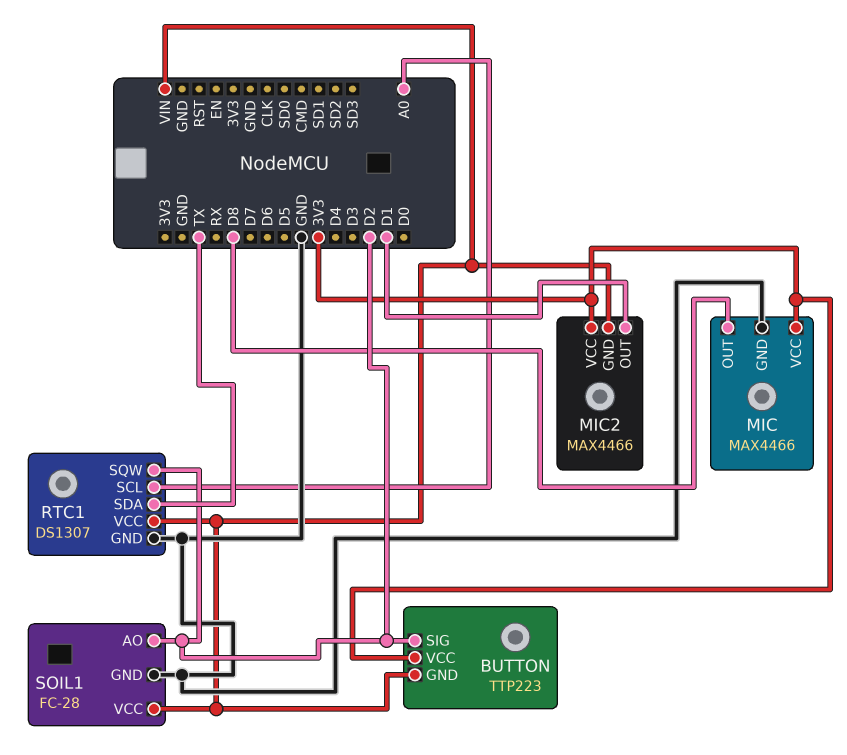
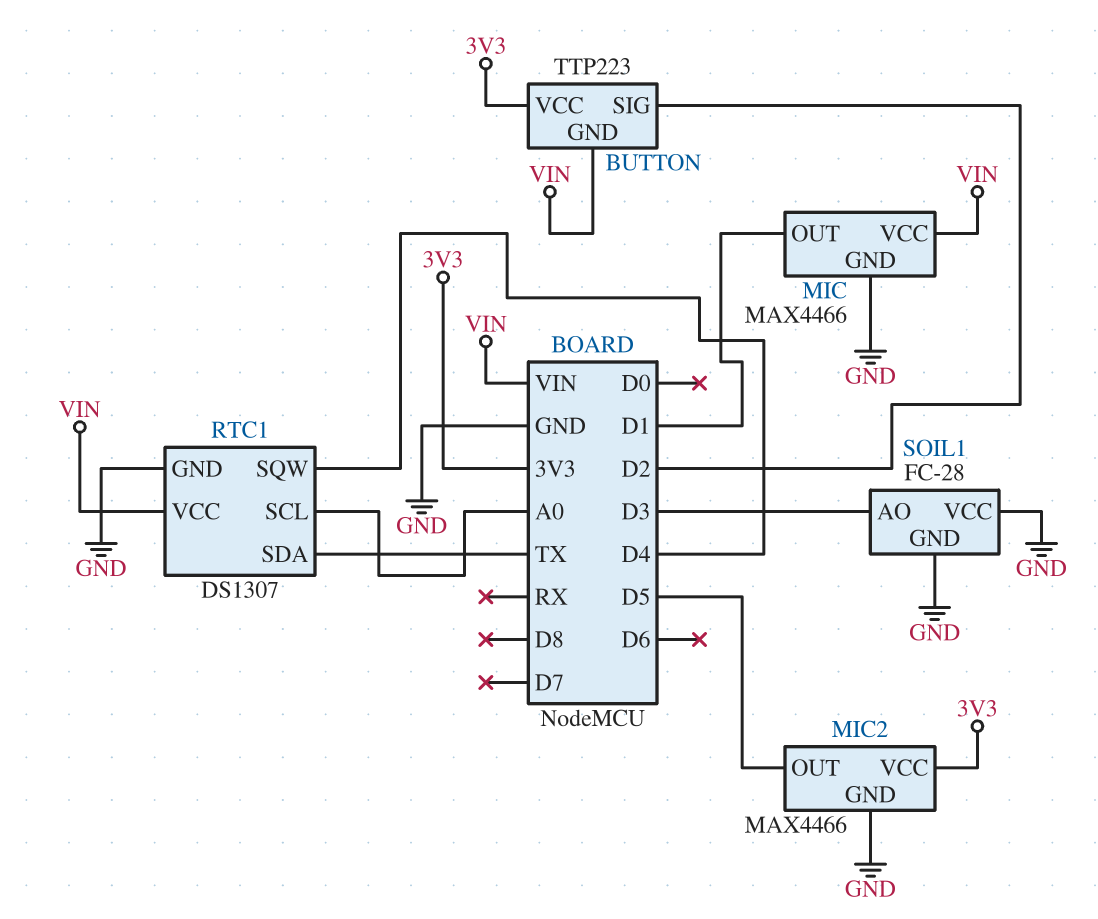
MIC pin OUT: D8 -> D1
MIC pin VCC: 3V3 -> VIN
MIC2 pin GND: VIN -> GND
MIC2 pin OUT: D1 -> D5
RTC1 pin SQW: D2 -> D4
SOIL1 pin AO: D2 -> D3
SOIL1 pin VCC: VIN -> GND

